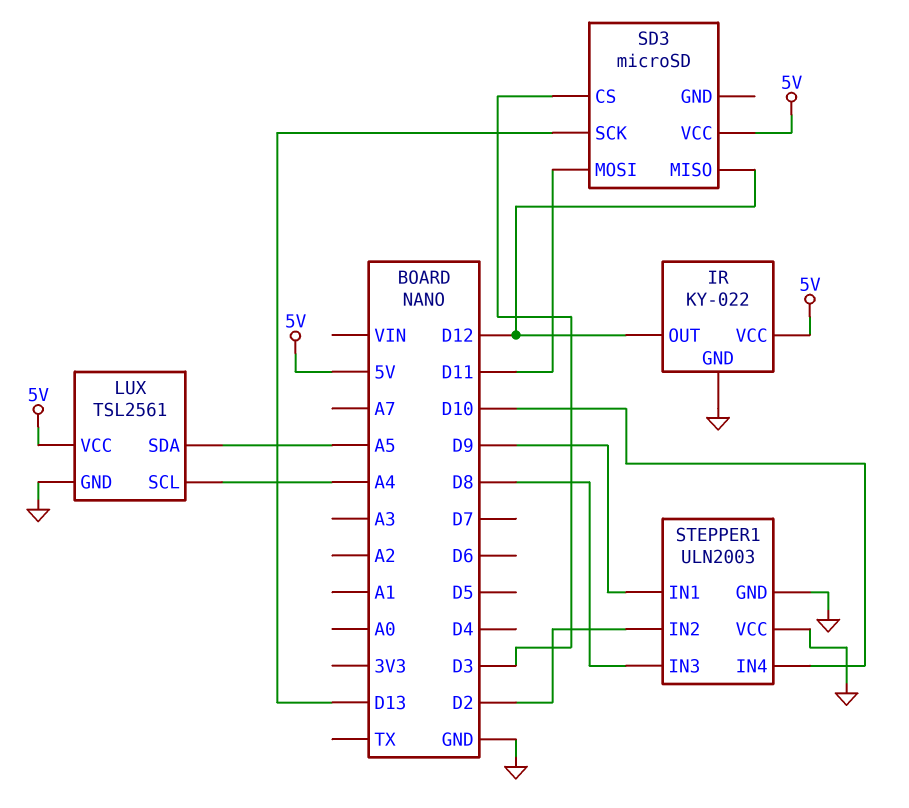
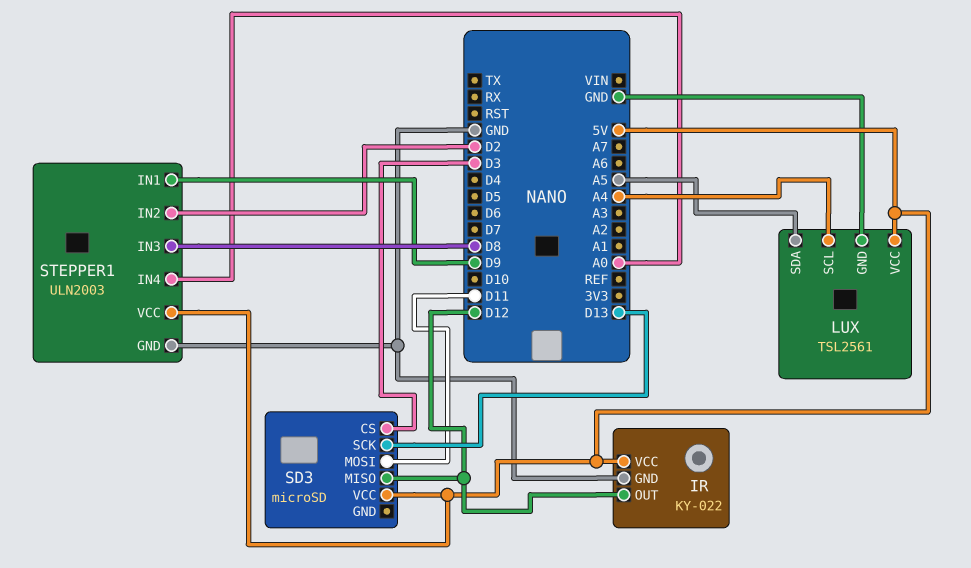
STEPPER1 pin IN4: D10 -> A0
STEPPER1 pin VCC: GND -> 5V

